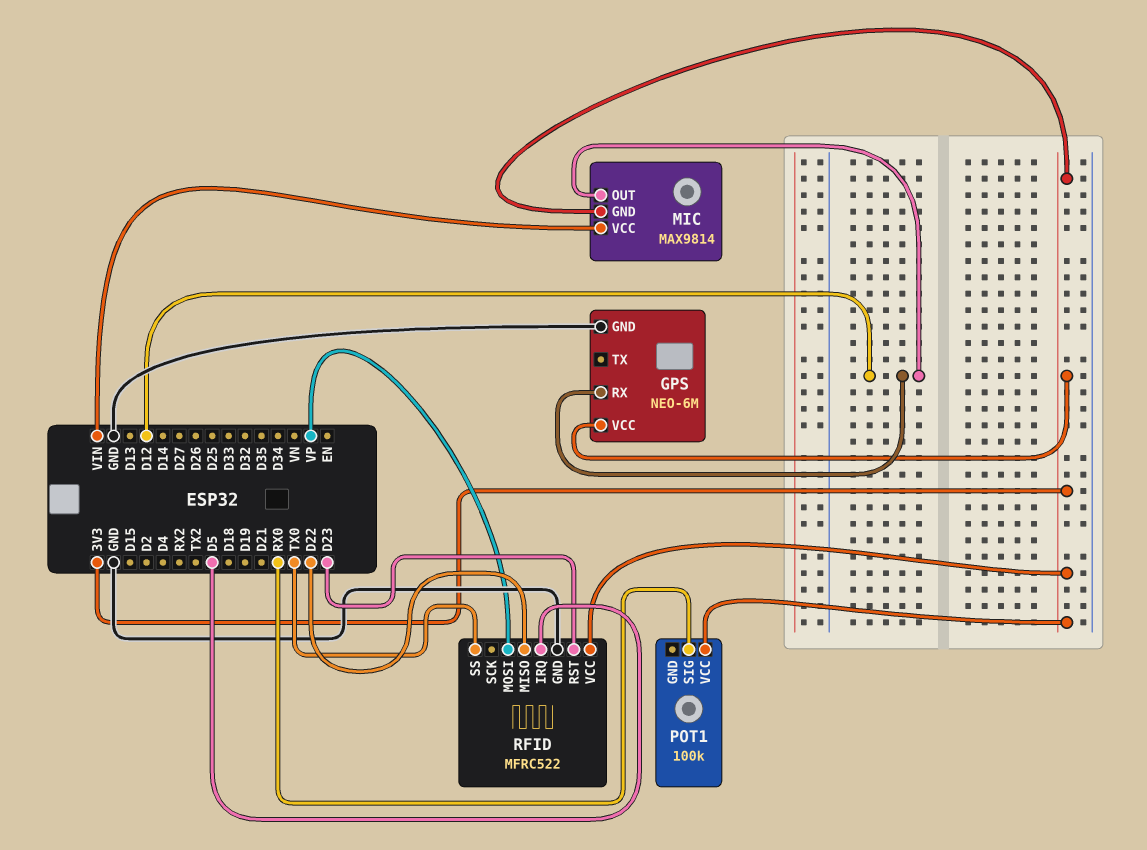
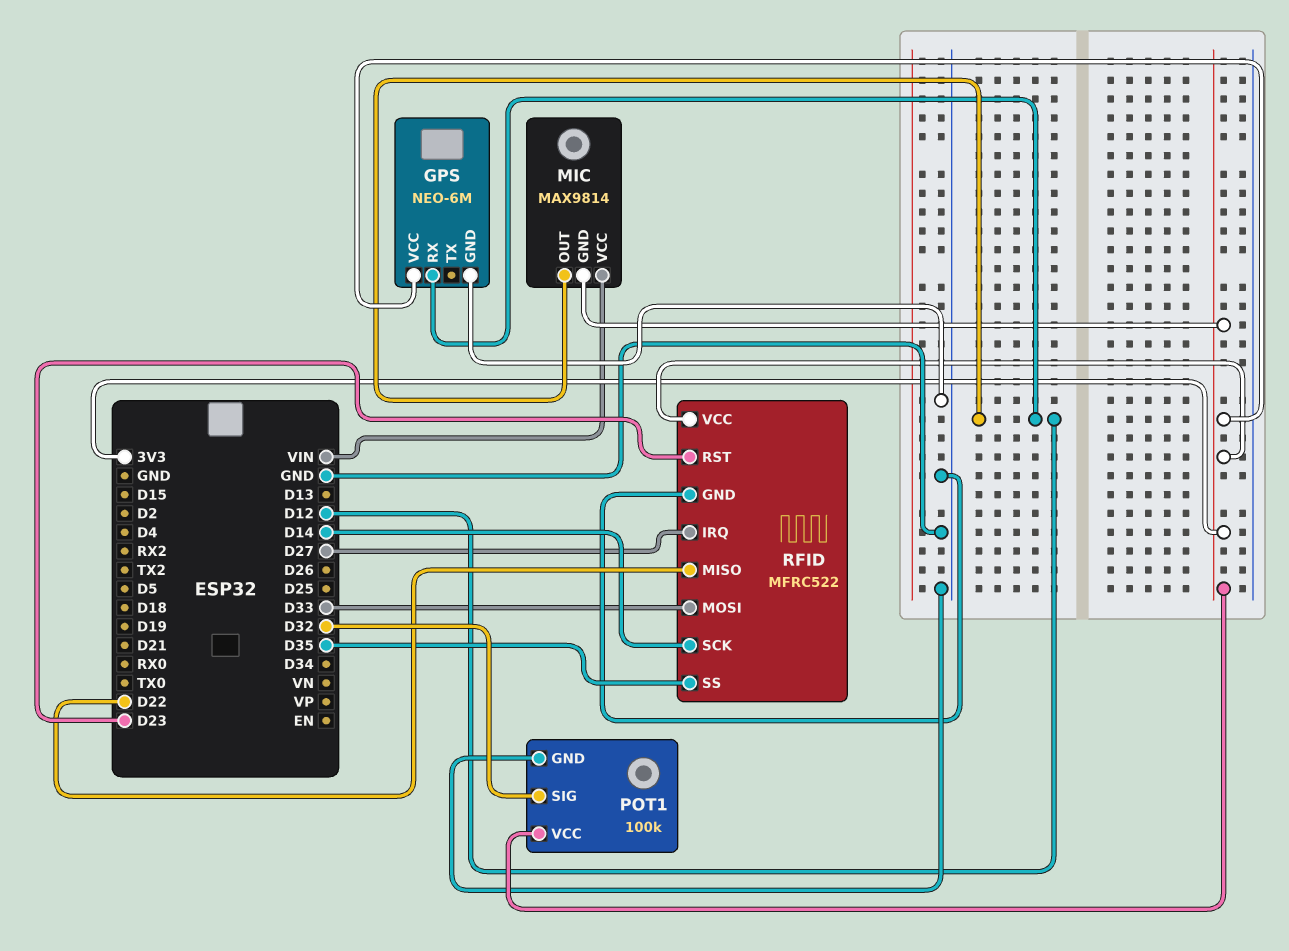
POT1 pin GND: none -> GND
POT1 pin SIG: RX0 -> D32
RFID pin IRQ: D5 -> D27
RFID pin MOSI: VP -> D33
RFID pin SCK: none -> D14
RFID pin SS: TX0 -> D35

